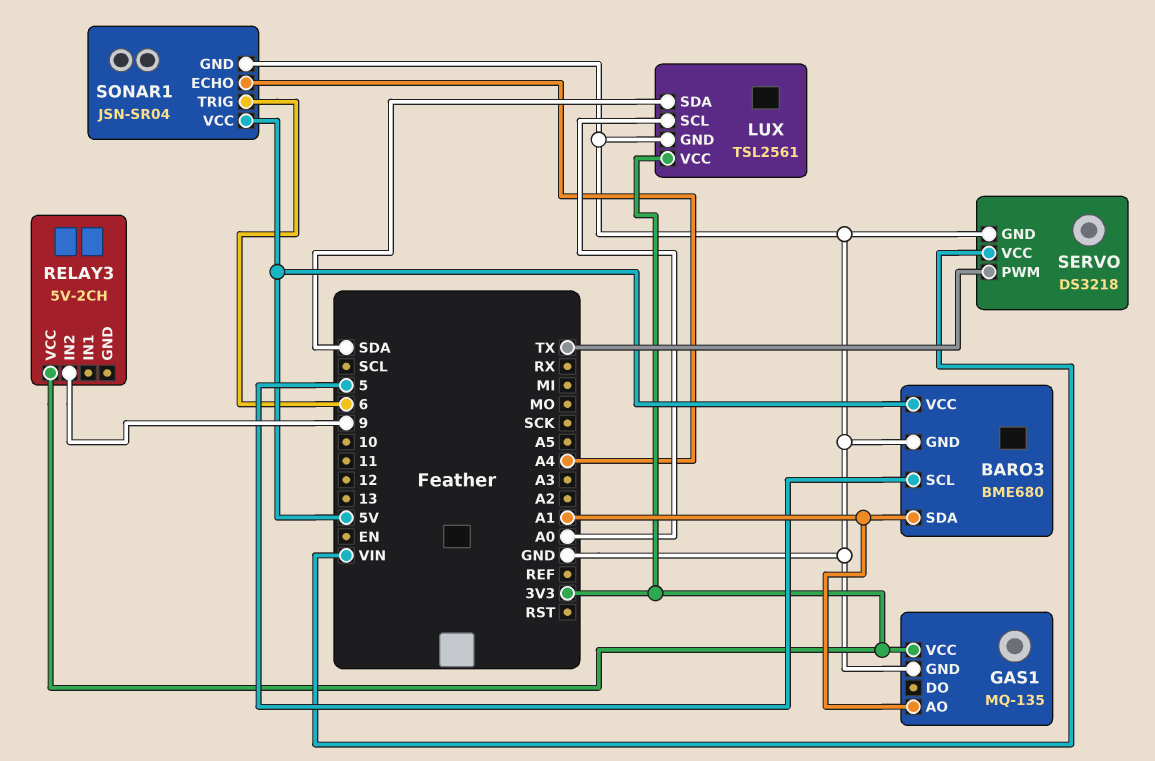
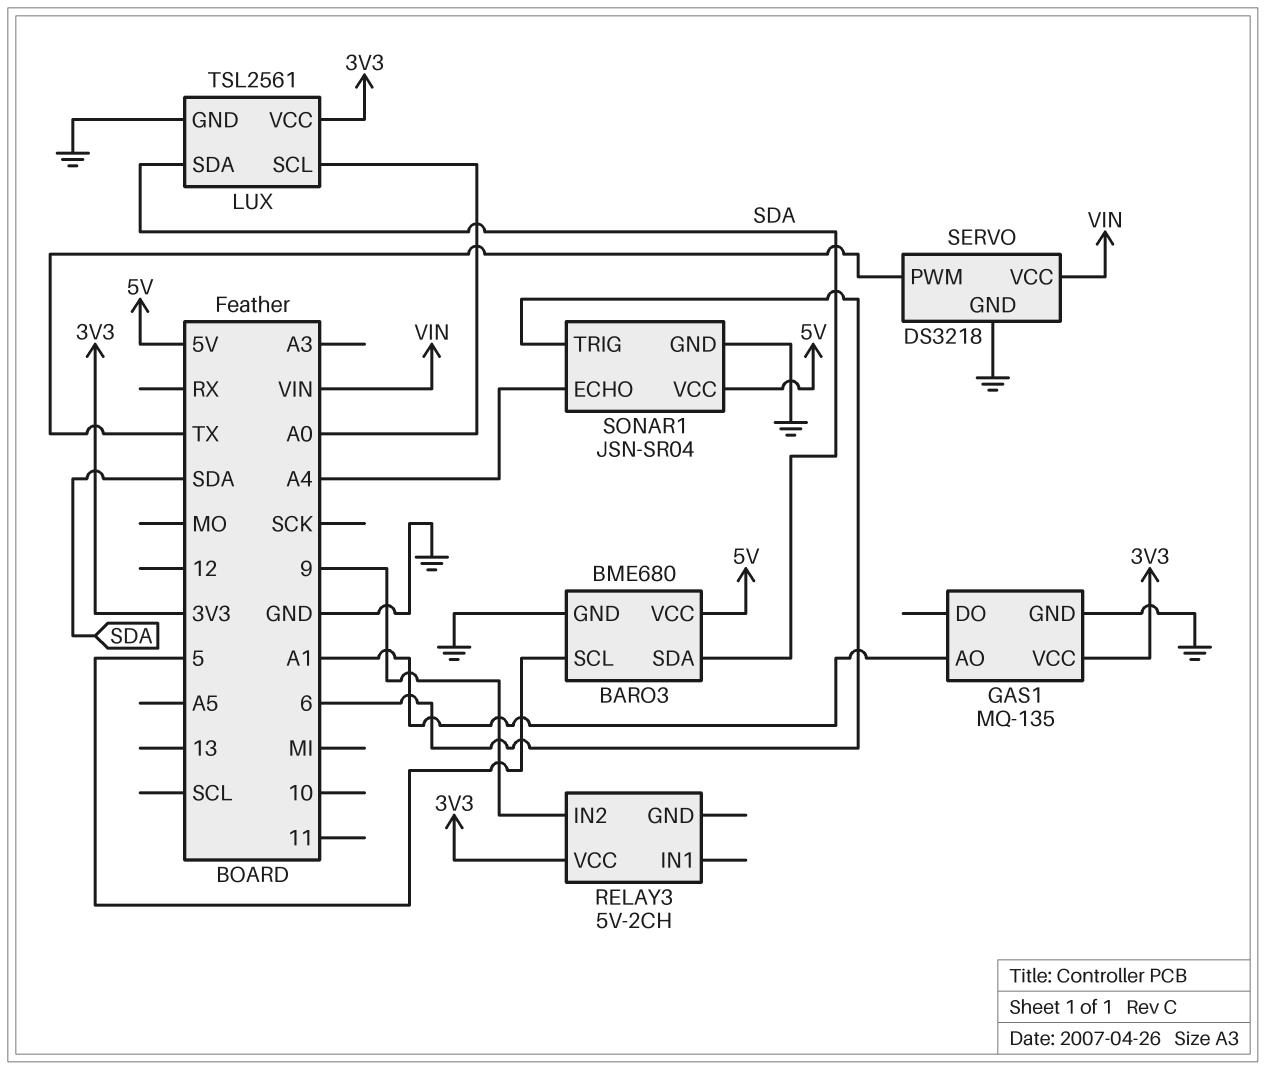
BARO3 pin SDA: A1 -> SDA

